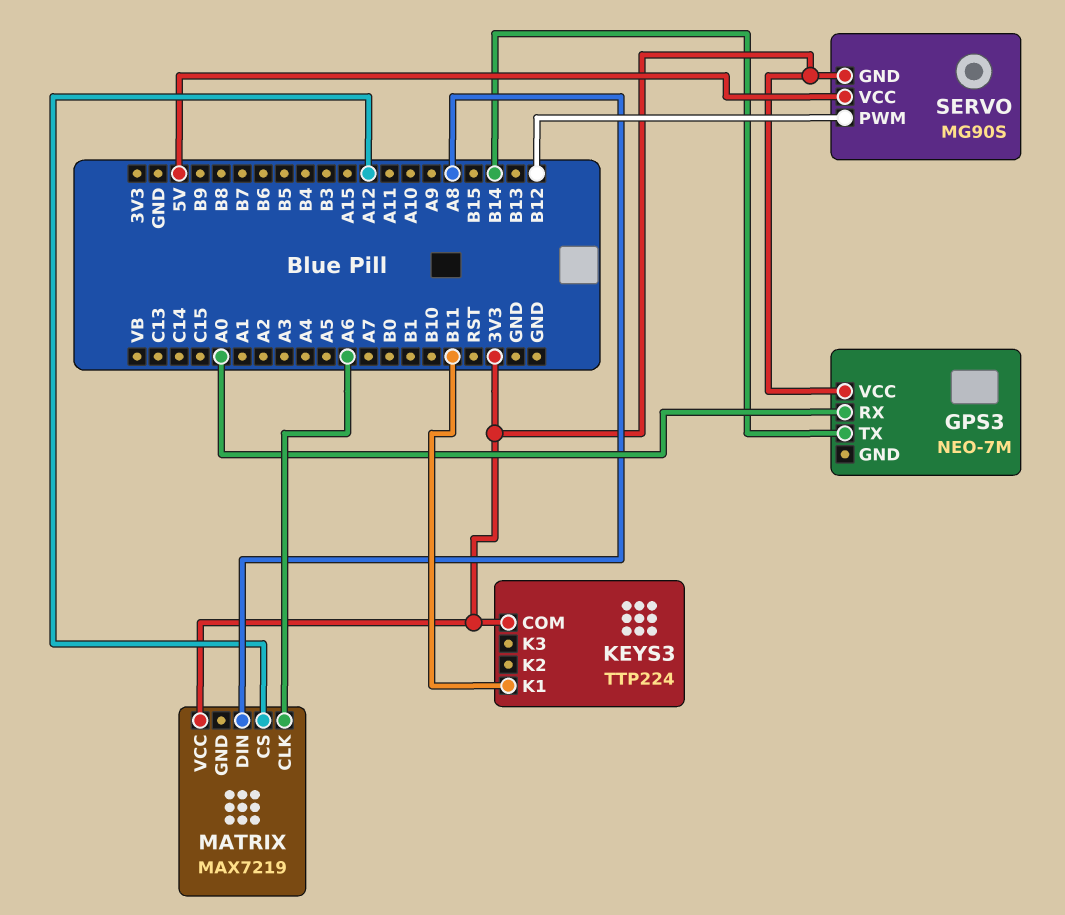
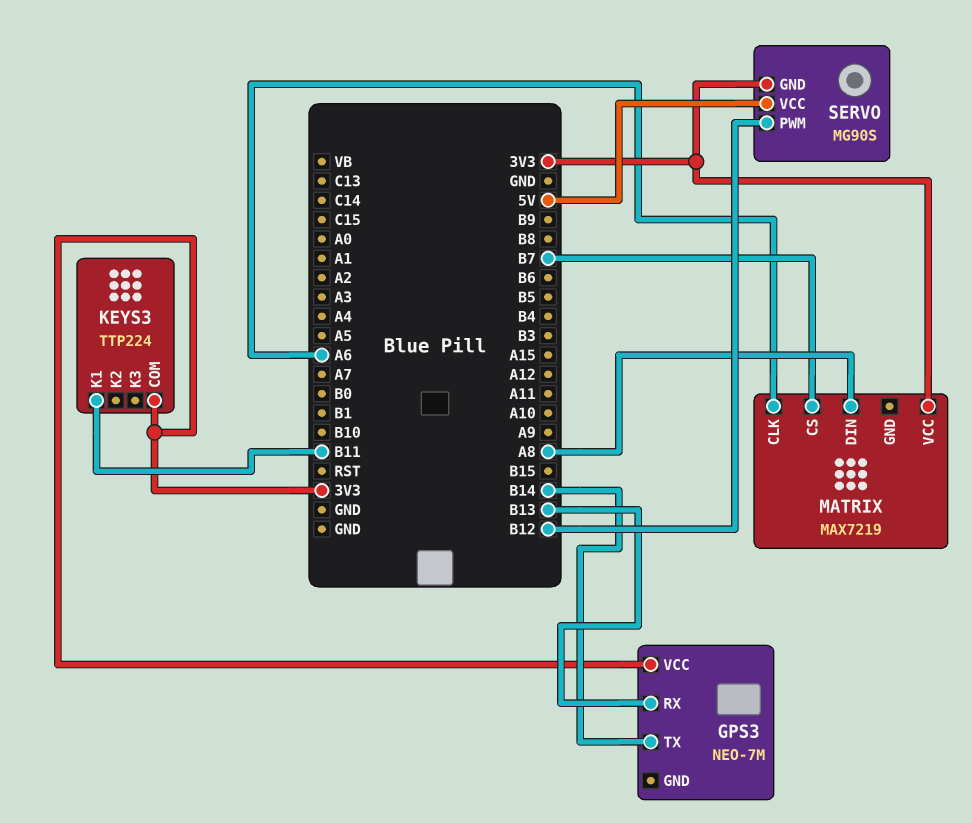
GPS3 pin RX: A0 -> B13
MATRIX pin CS: A12 -> B7

